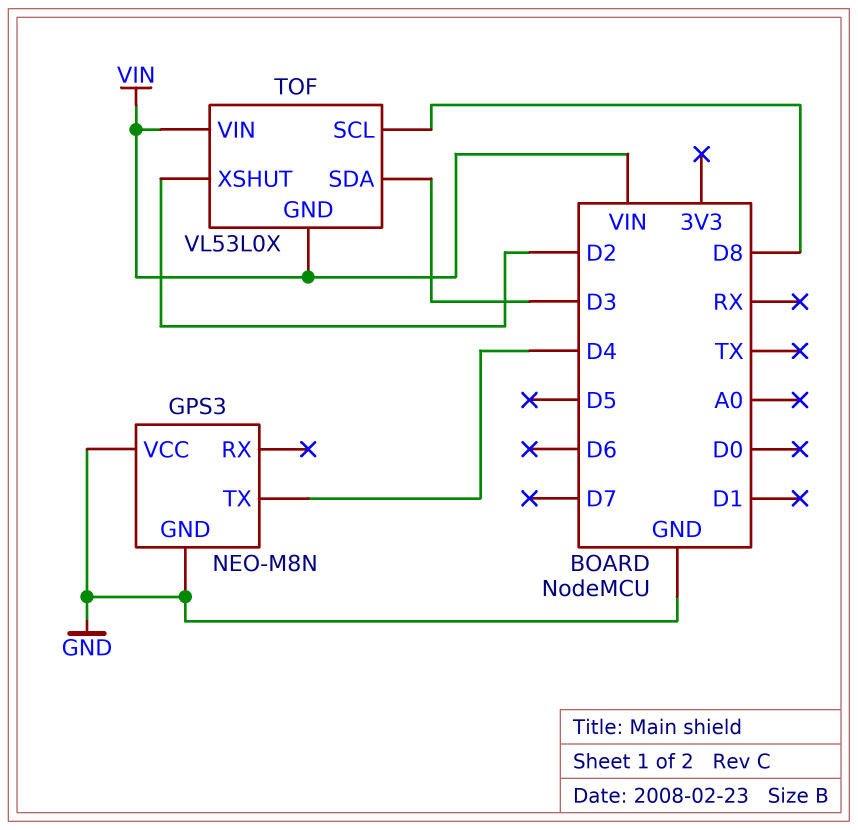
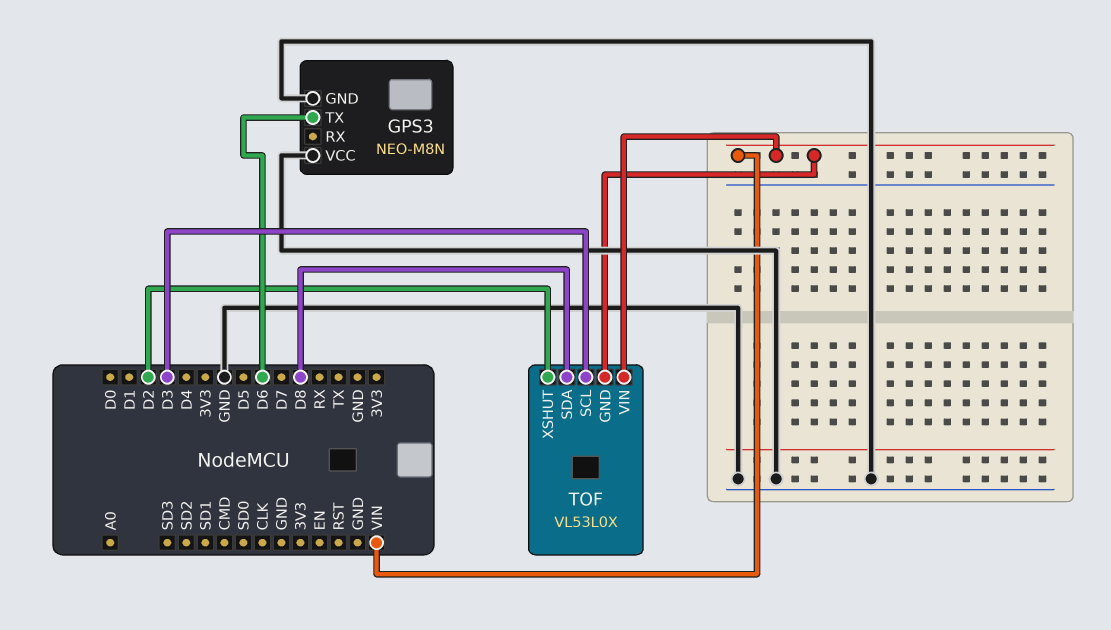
GPS3 pin TX: D4 -> D6
TOF pin SCL: D8 -> D3
TOF pin SDA: D3 -> D8

